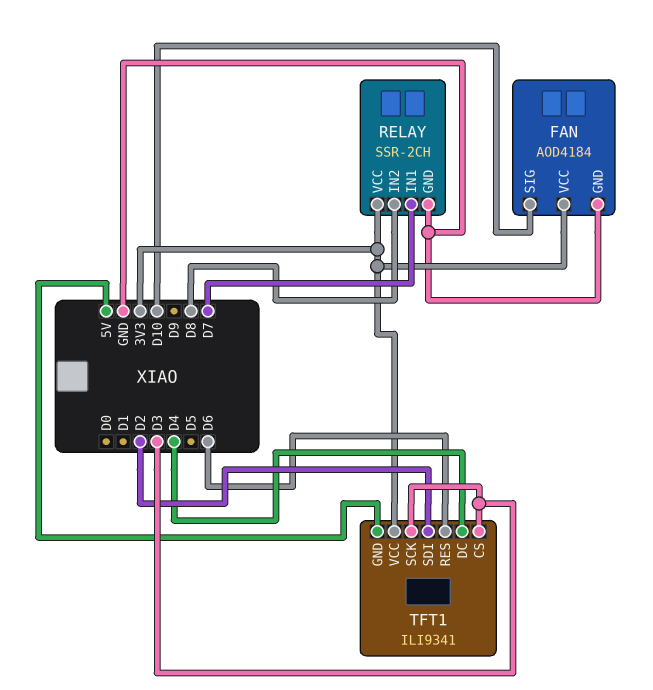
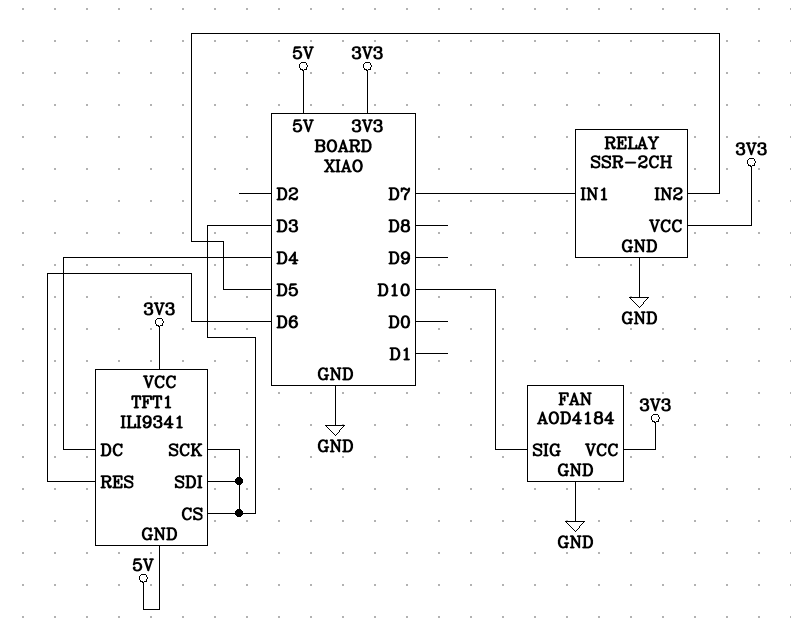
RELAY pin IN2: D8 -> D5
TFT1 pin SDI: D2 -> D3

